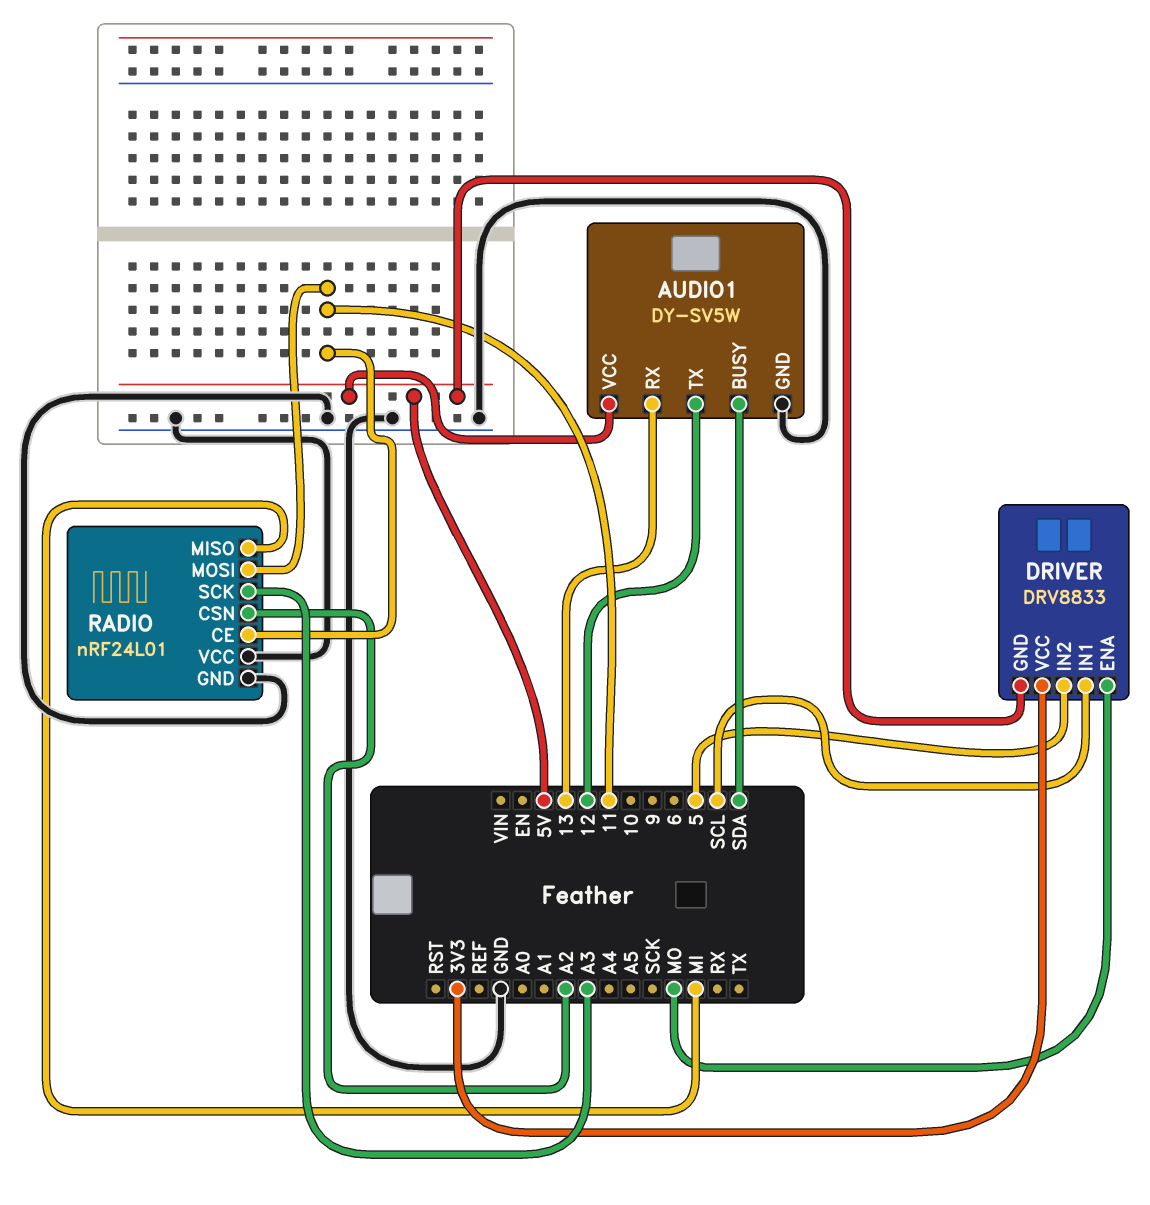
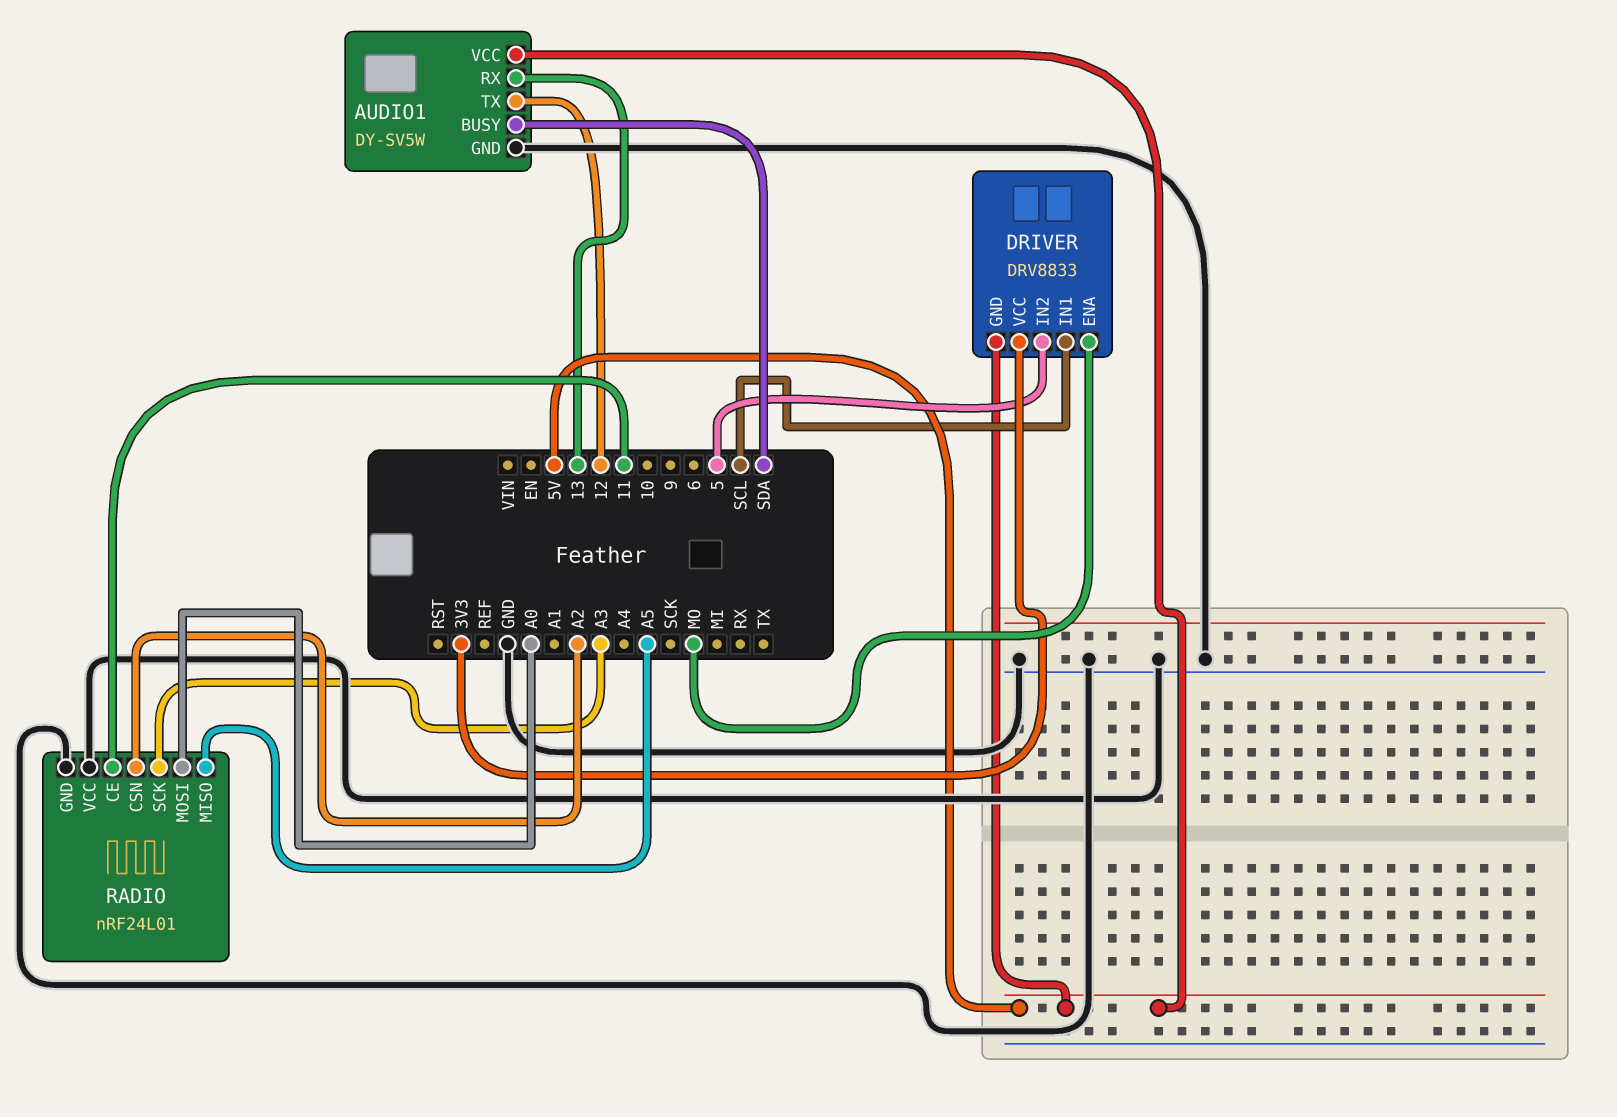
RADIO pin MISO: MI -> A5
RADIO pin MOSI: 11 -> A0

